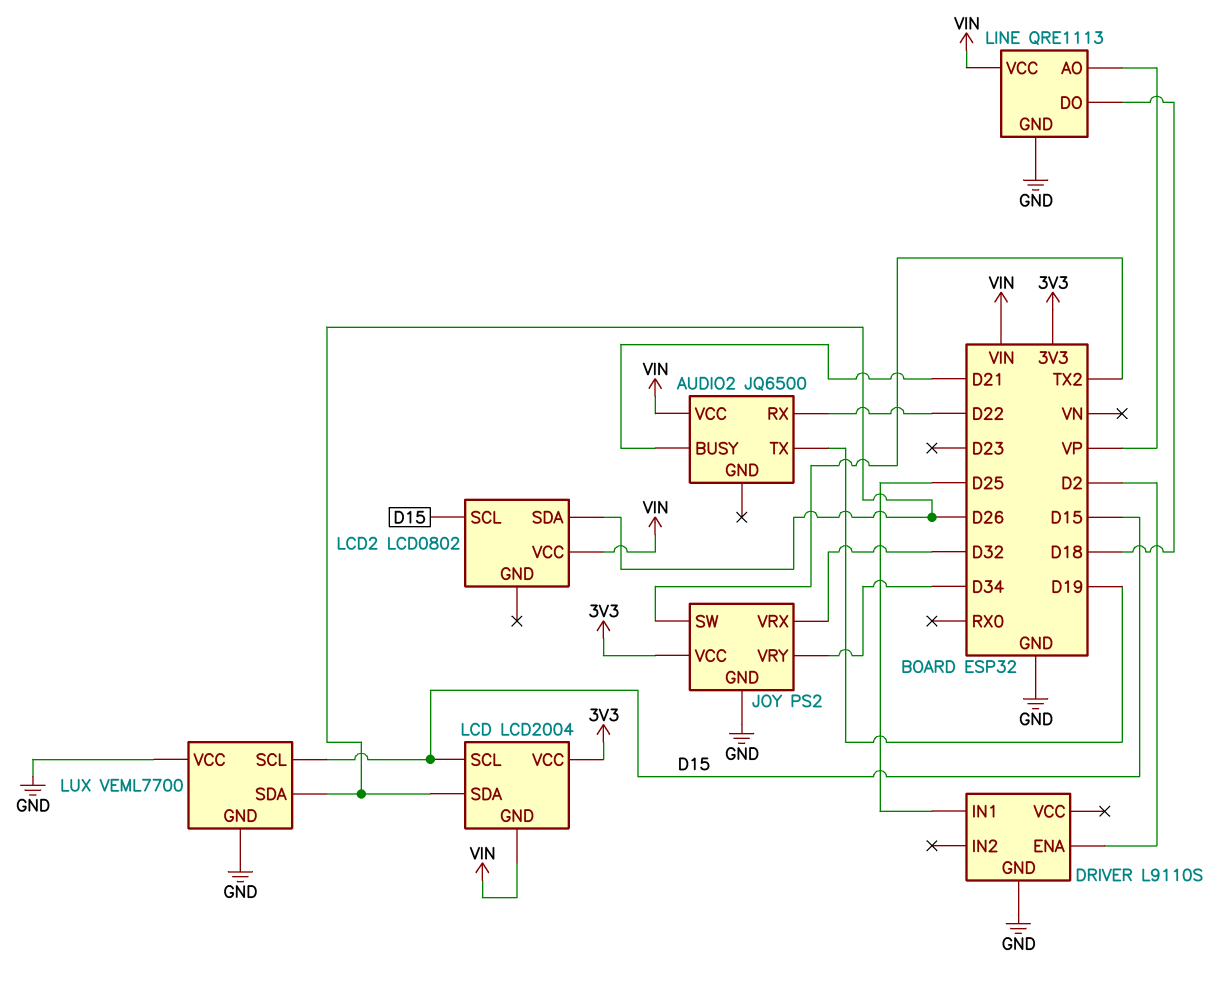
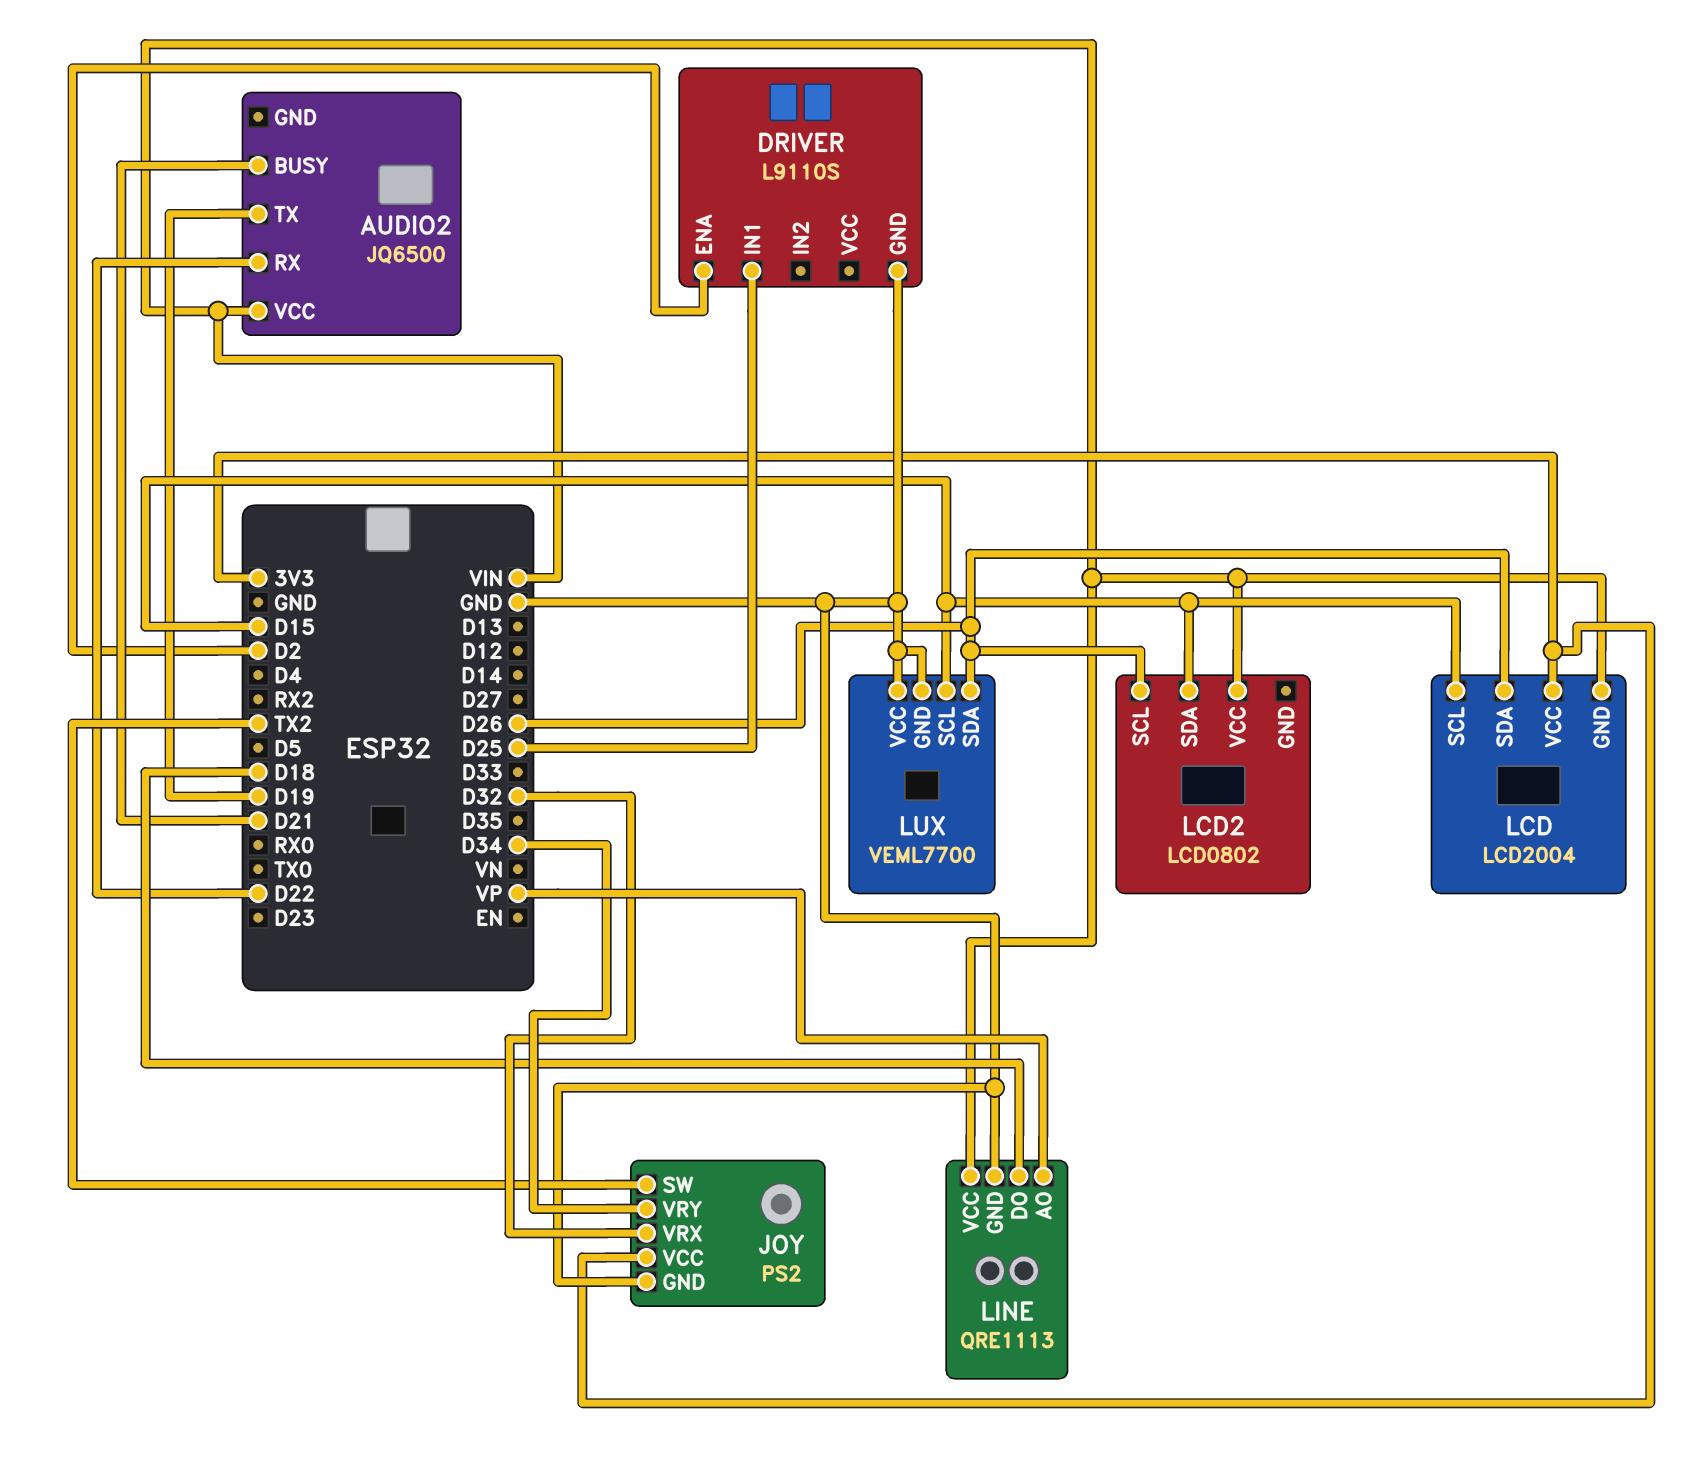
LCD2 pin SCL: D15 -> D26
LCD2 pin SDA: D26 -> D15

